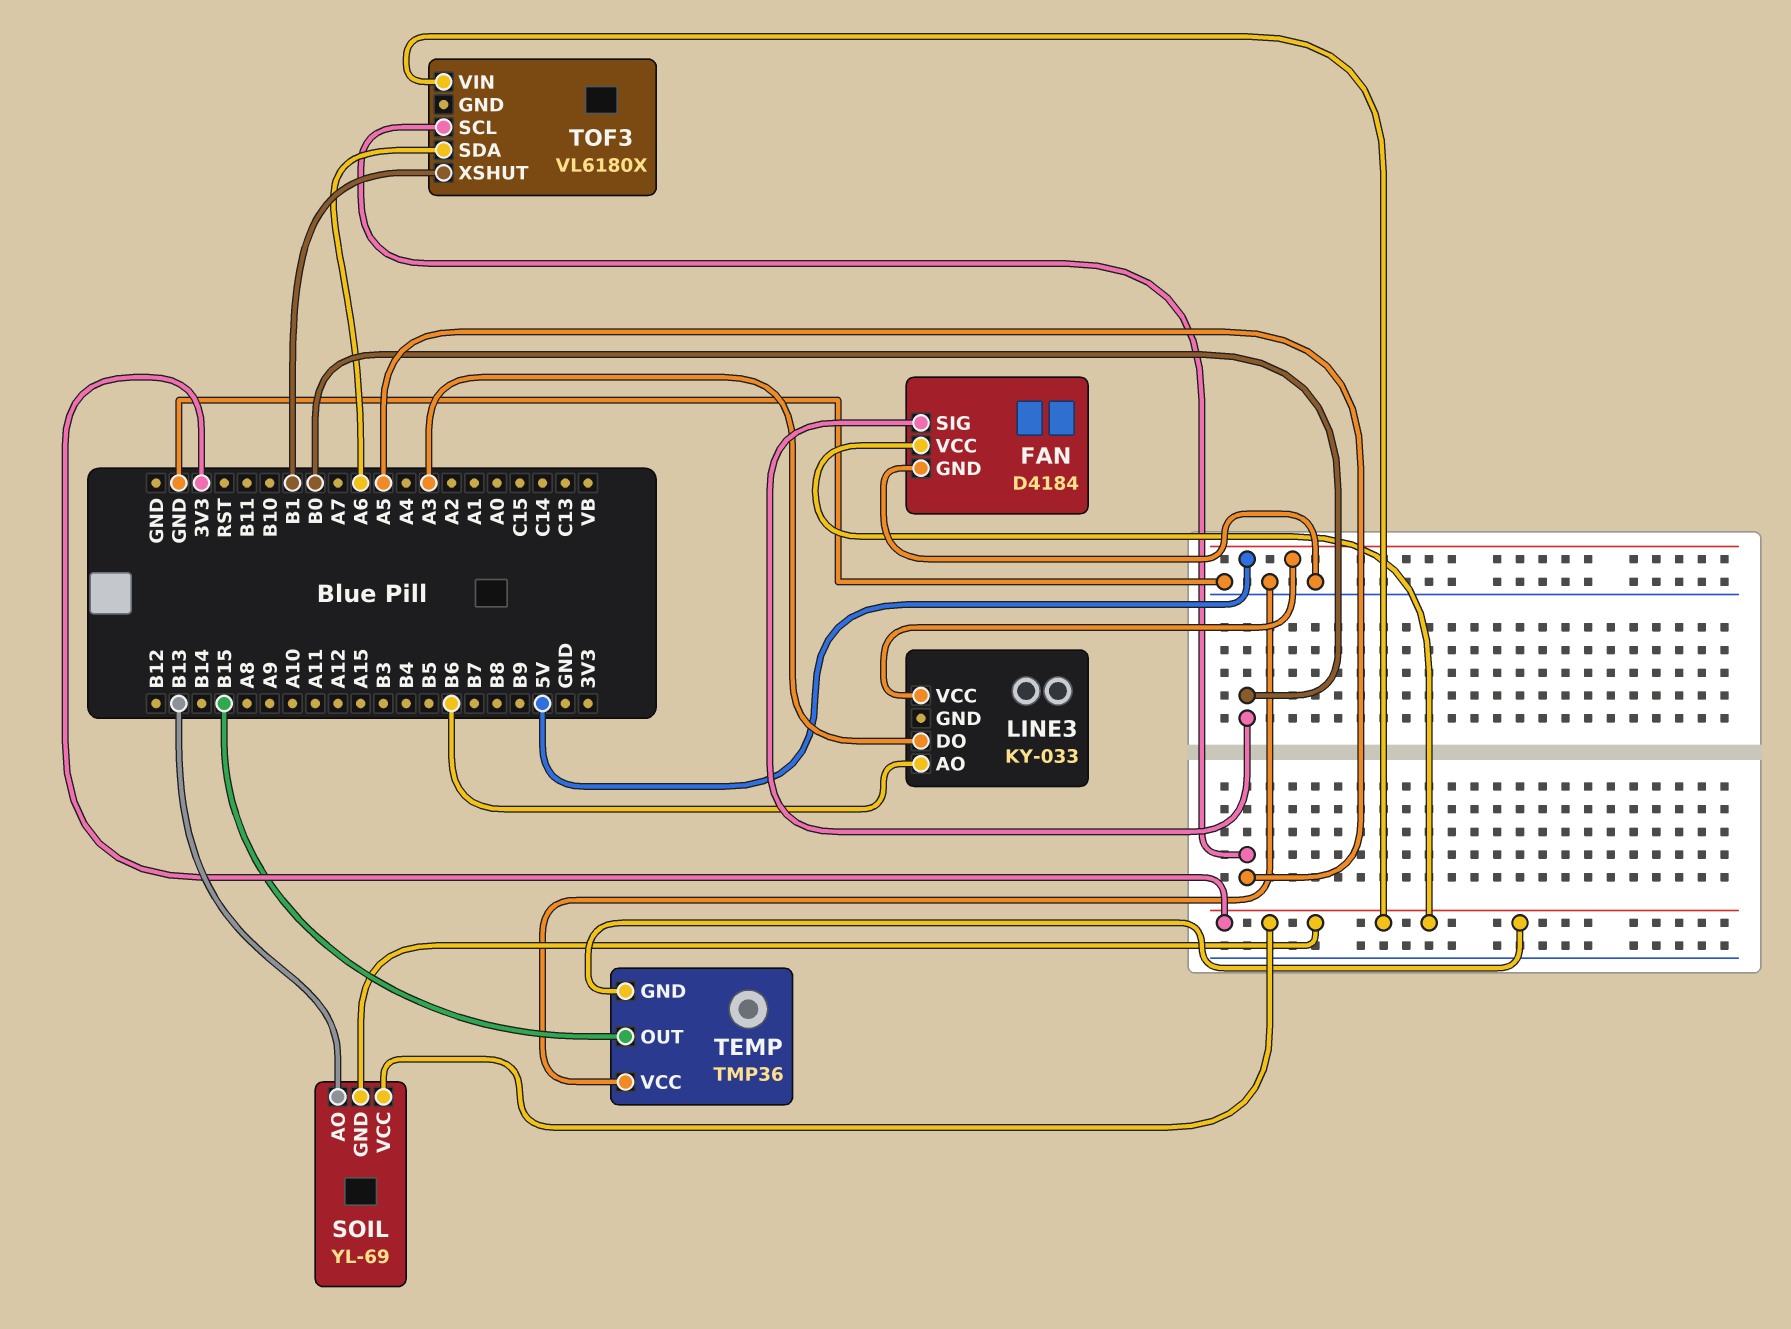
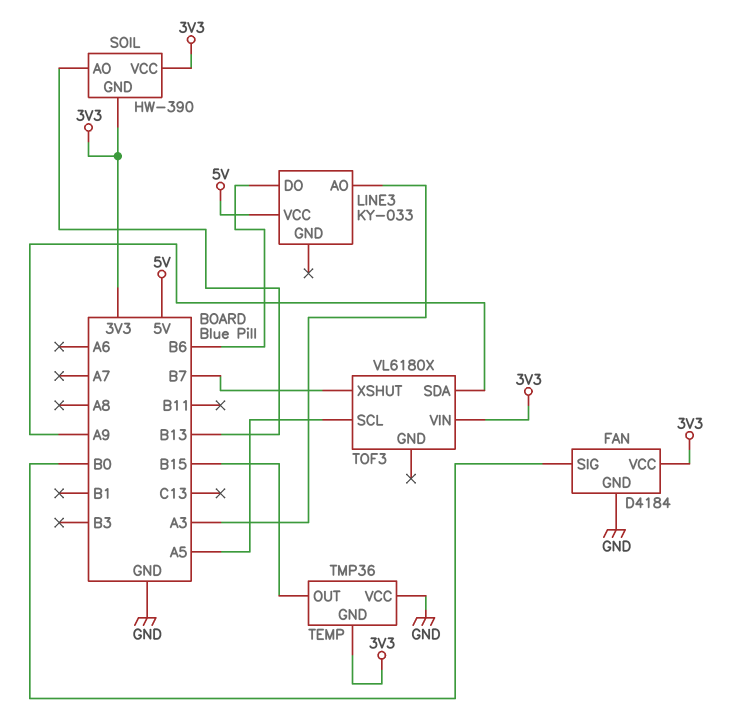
LINE3 pin AO: B6 -> A3
LINE3 pin DO: A3 -> B6
SOIL: YL-69 -> HW-390
TOF3 pin SDA: A6 -> A9
TOF3 pin XSHUT: B1 -> B7

